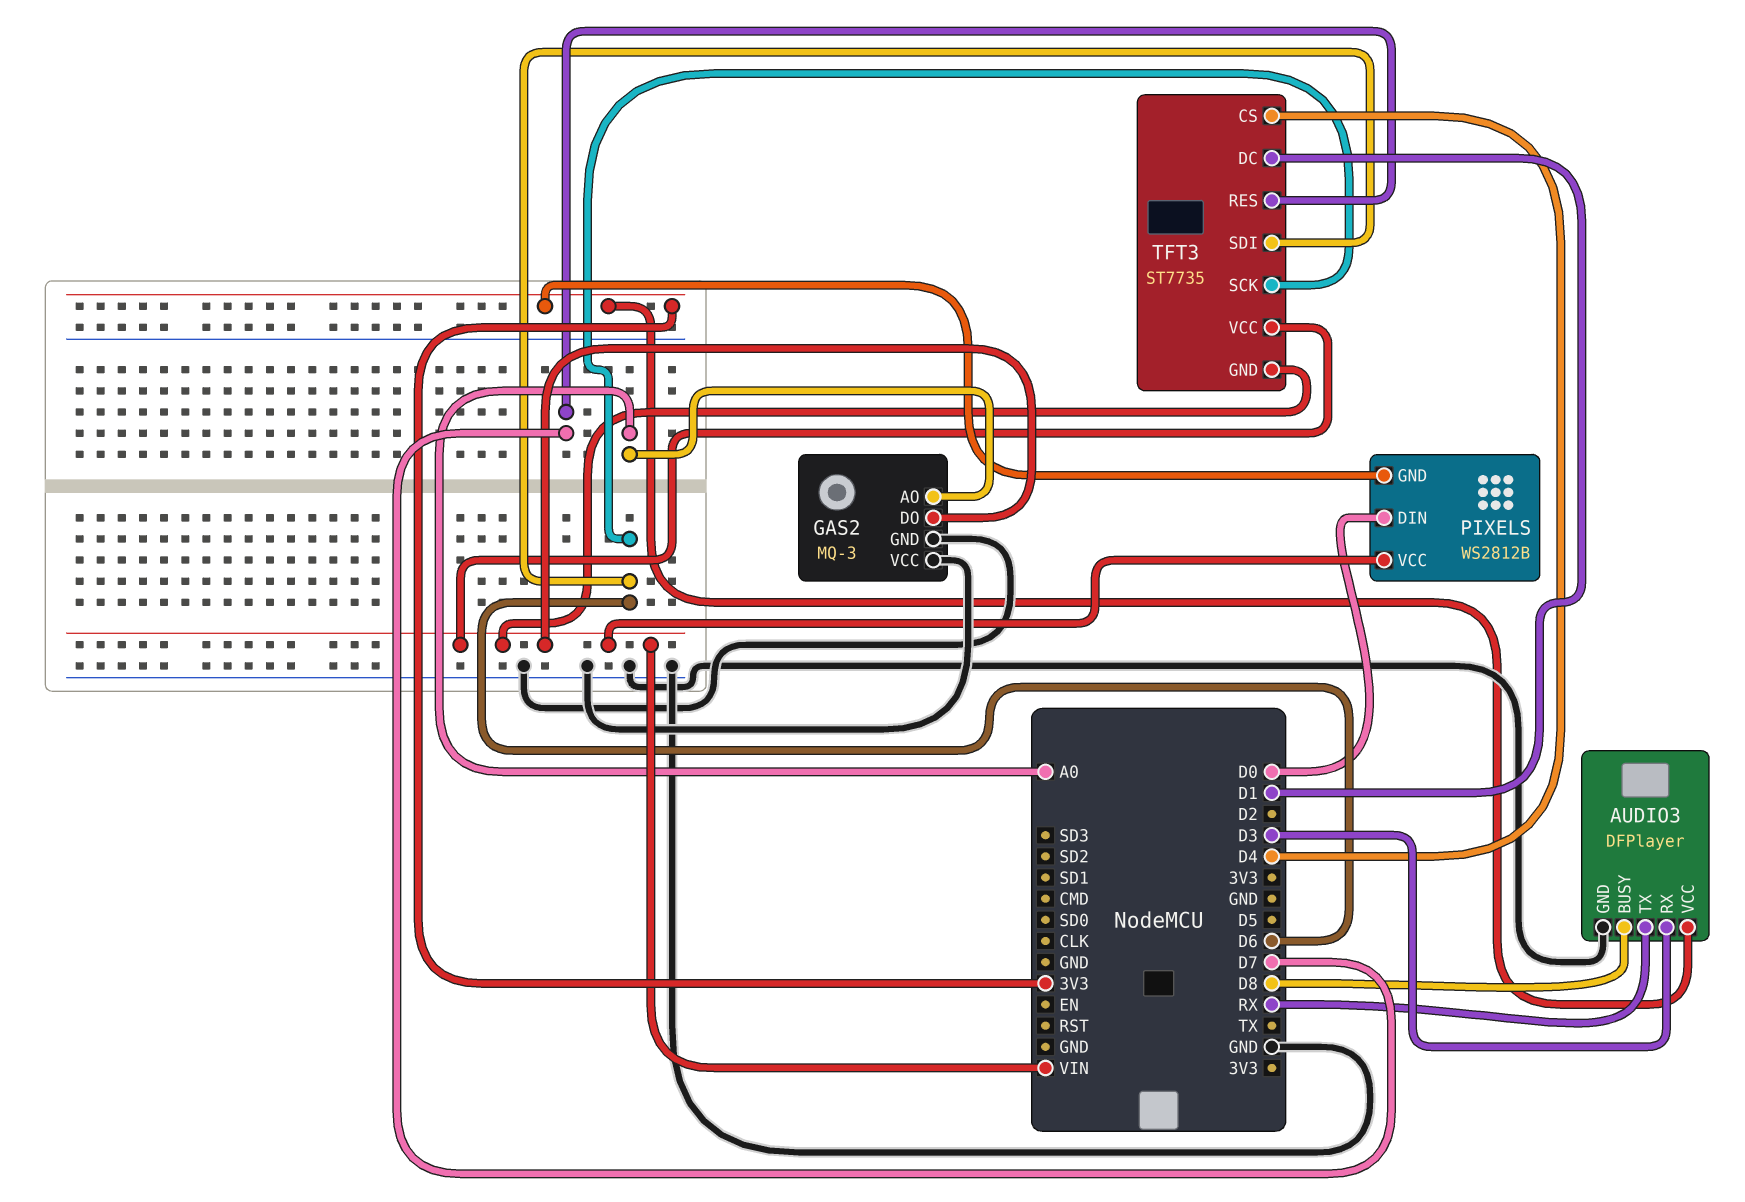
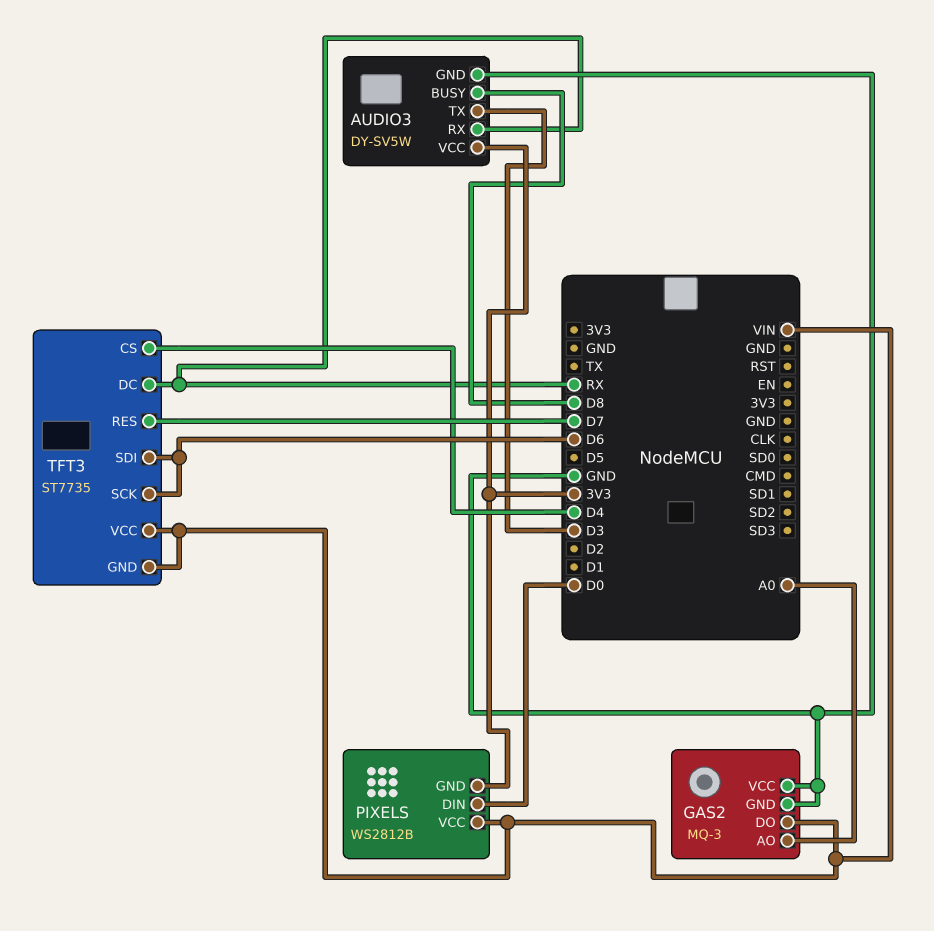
AUDIO3: DFPlayer -> DY-SV5W
AUDIO3 pin RX: D3 -> RX
AUDIO3 pin TX: RX -> D3
TFT3 pin DC: D1 -> RX

